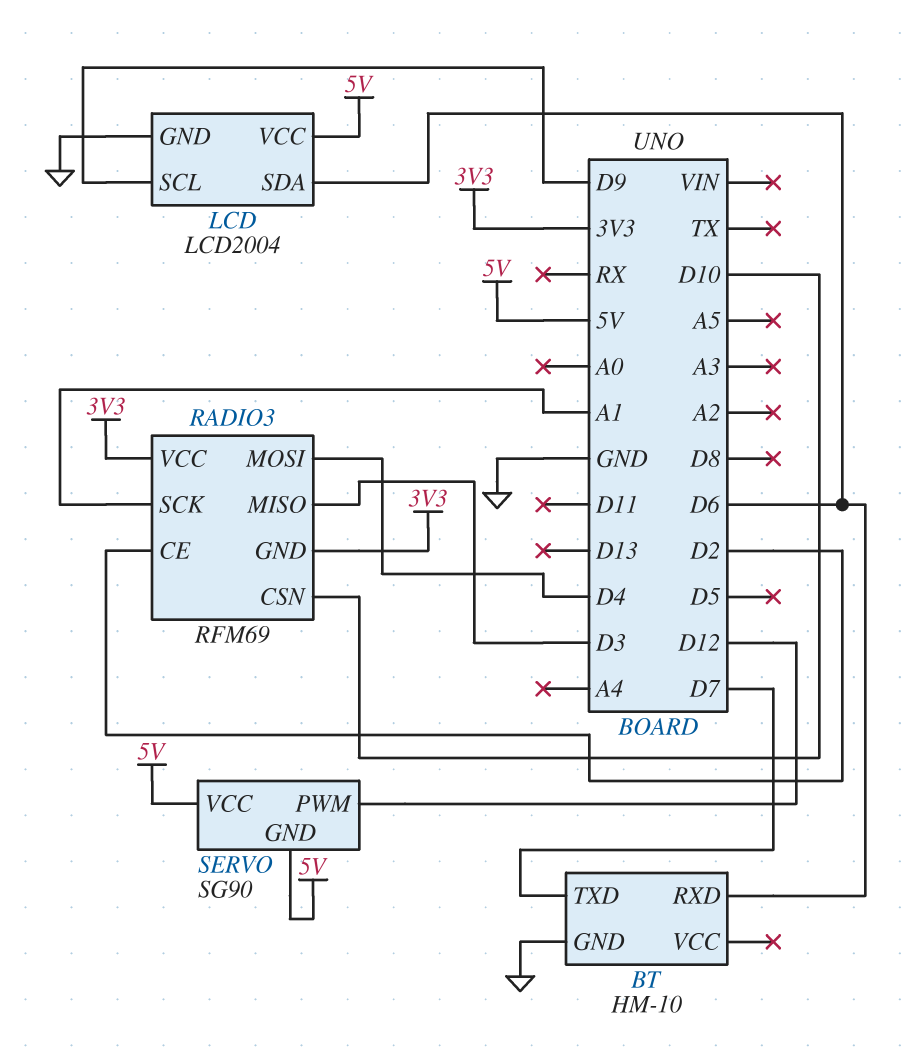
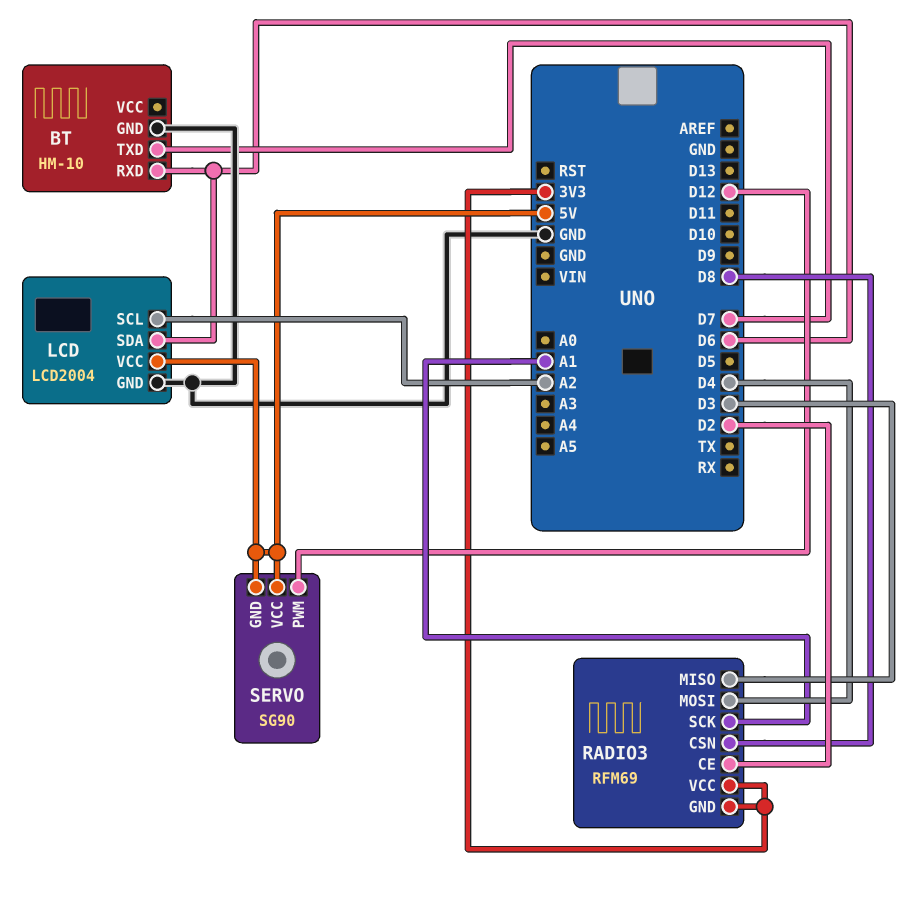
LCD pin SCL: D9 -> A2
RADIO3 pin CSN: D10 -> D8

